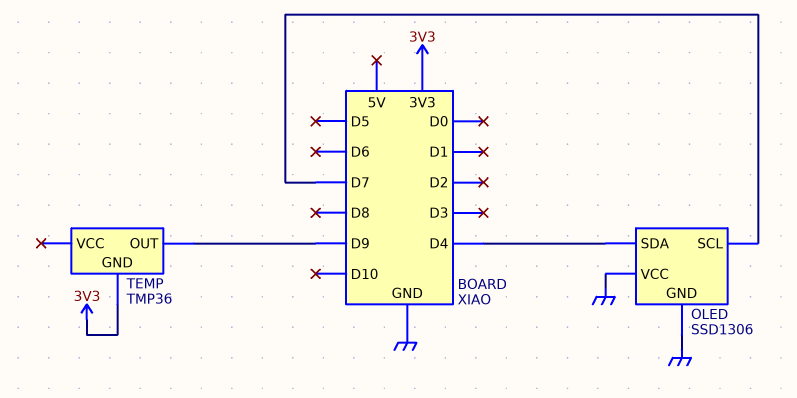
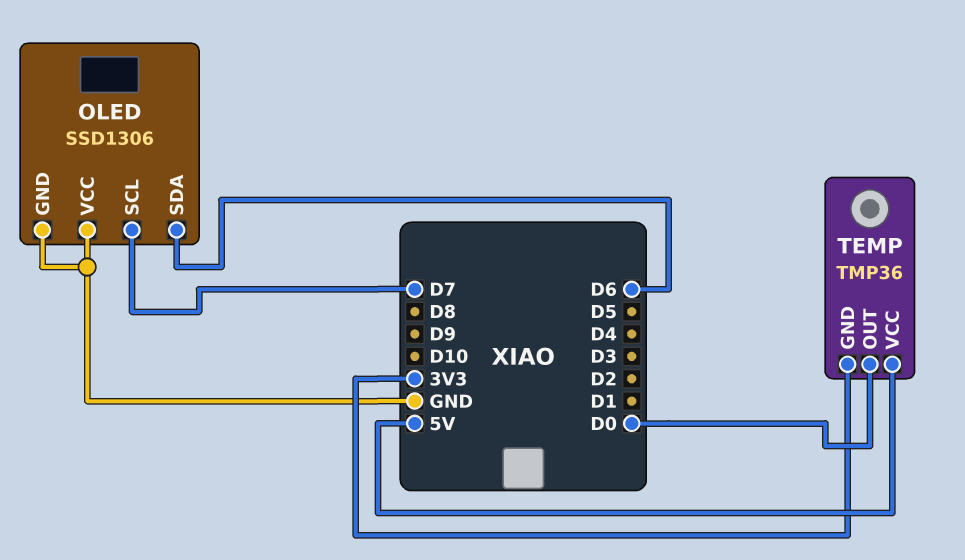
OLED pin SDA: D4 -> D6
TEMP pin OUT: D9 -> D0
TEMP pin VCC: none -> 5V

